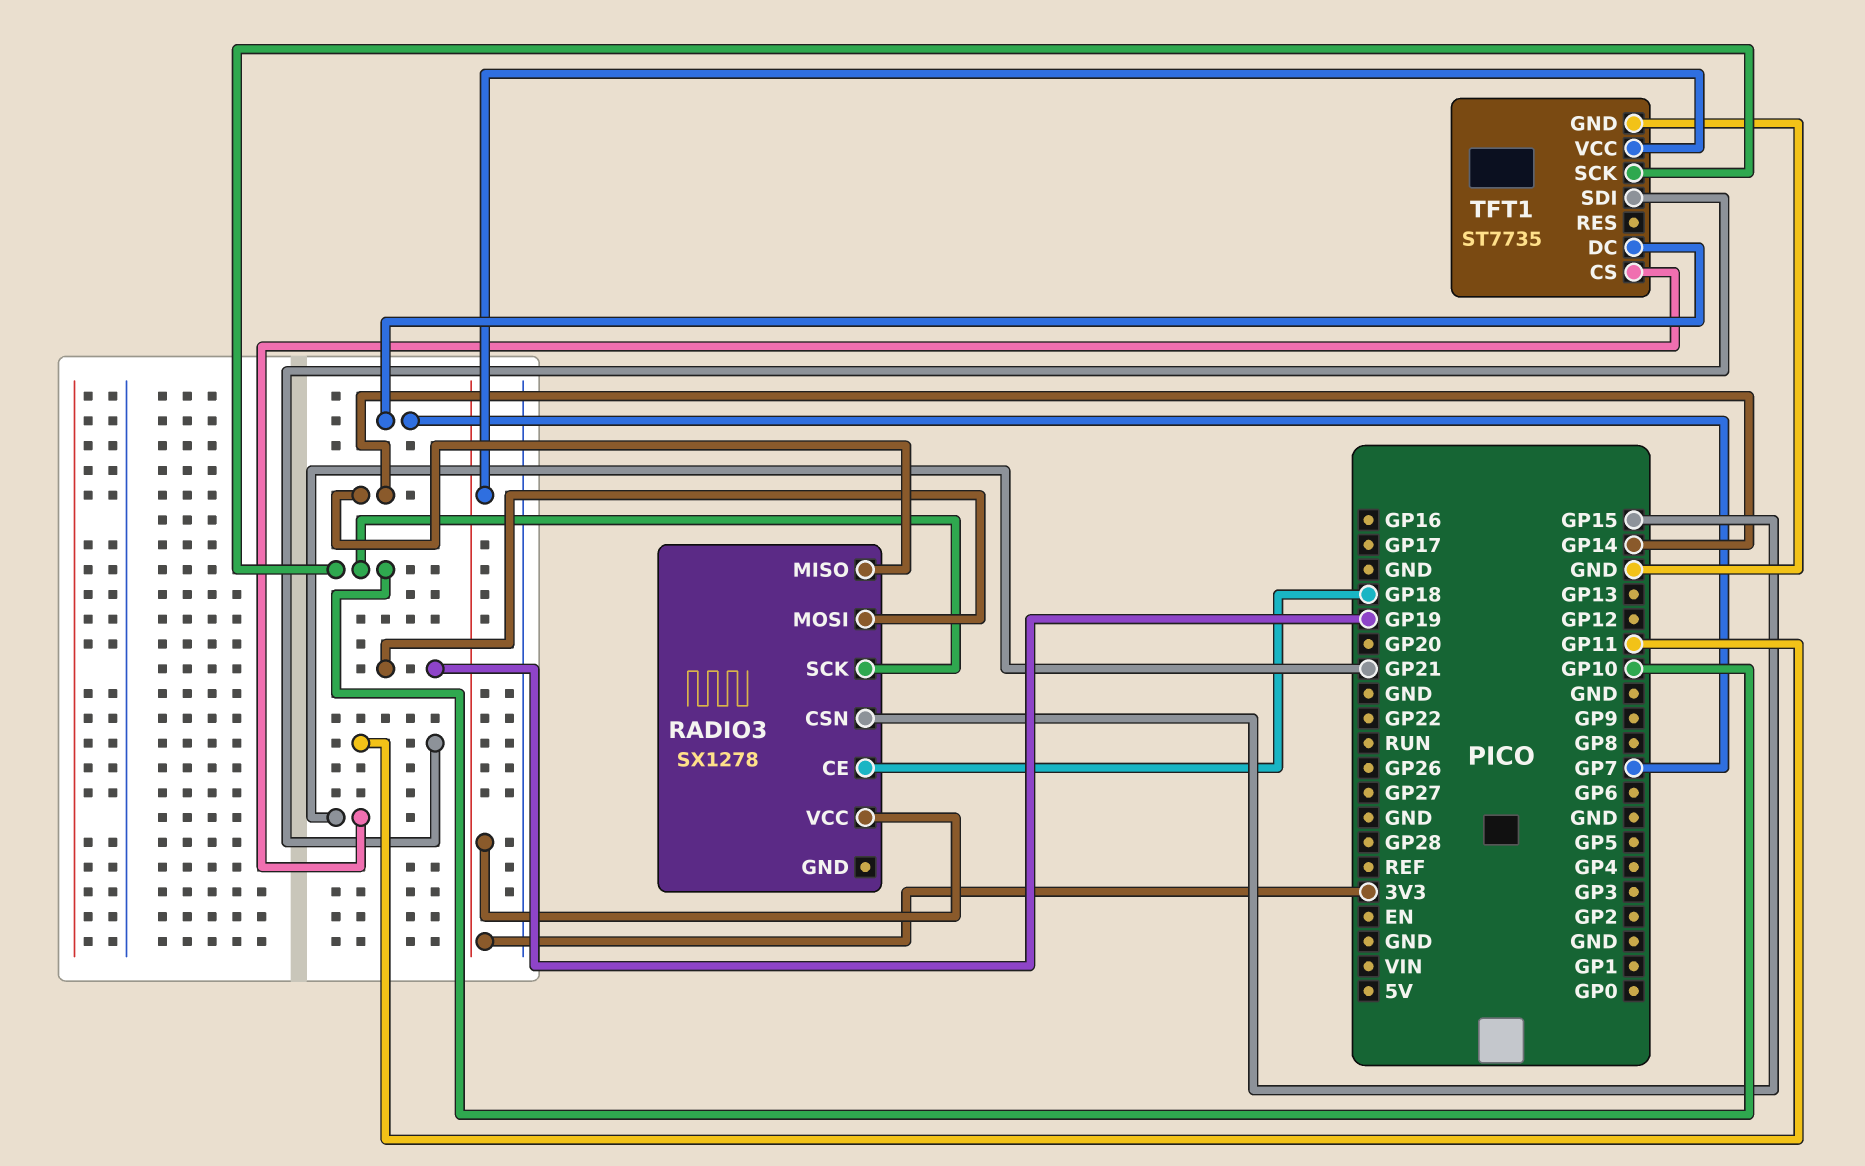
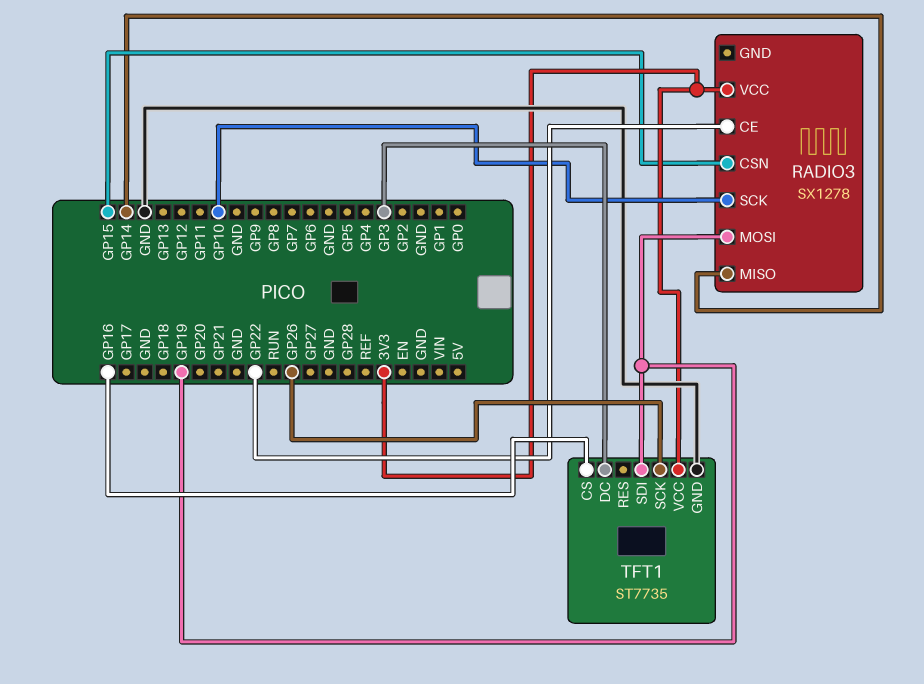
RADIO3 pin CE: GP18 -> GP22
TFT1 pin CS: GP21 -> GP16
TFT1 pin DC: GP7 -> GP3
TFT1 pin SCK: GP10 -> GP26
TFT1 pin SDI: GP11 -> GP19

